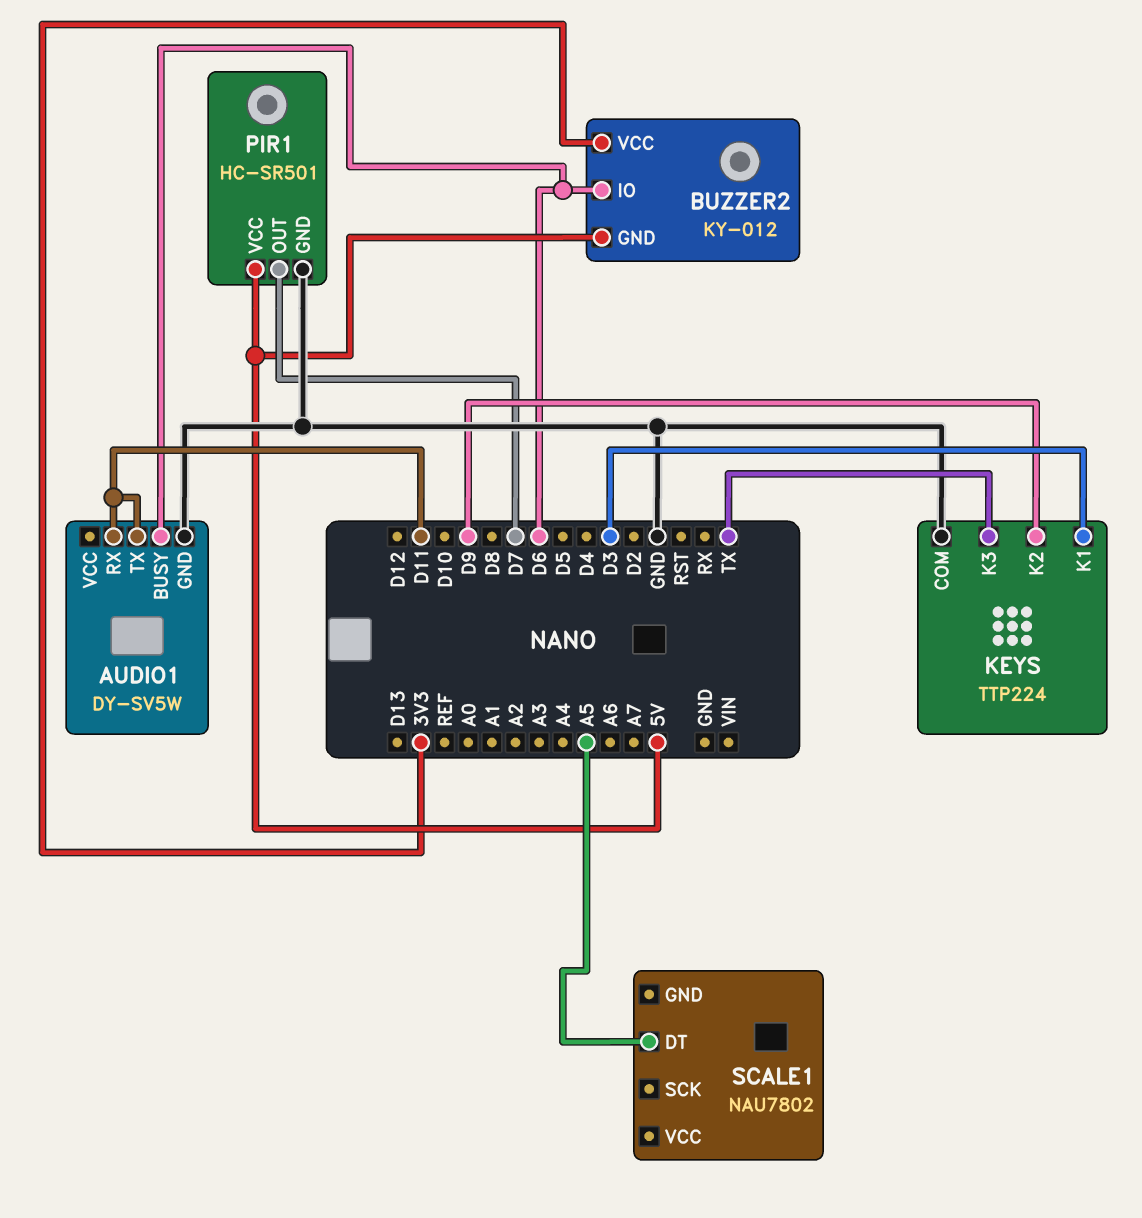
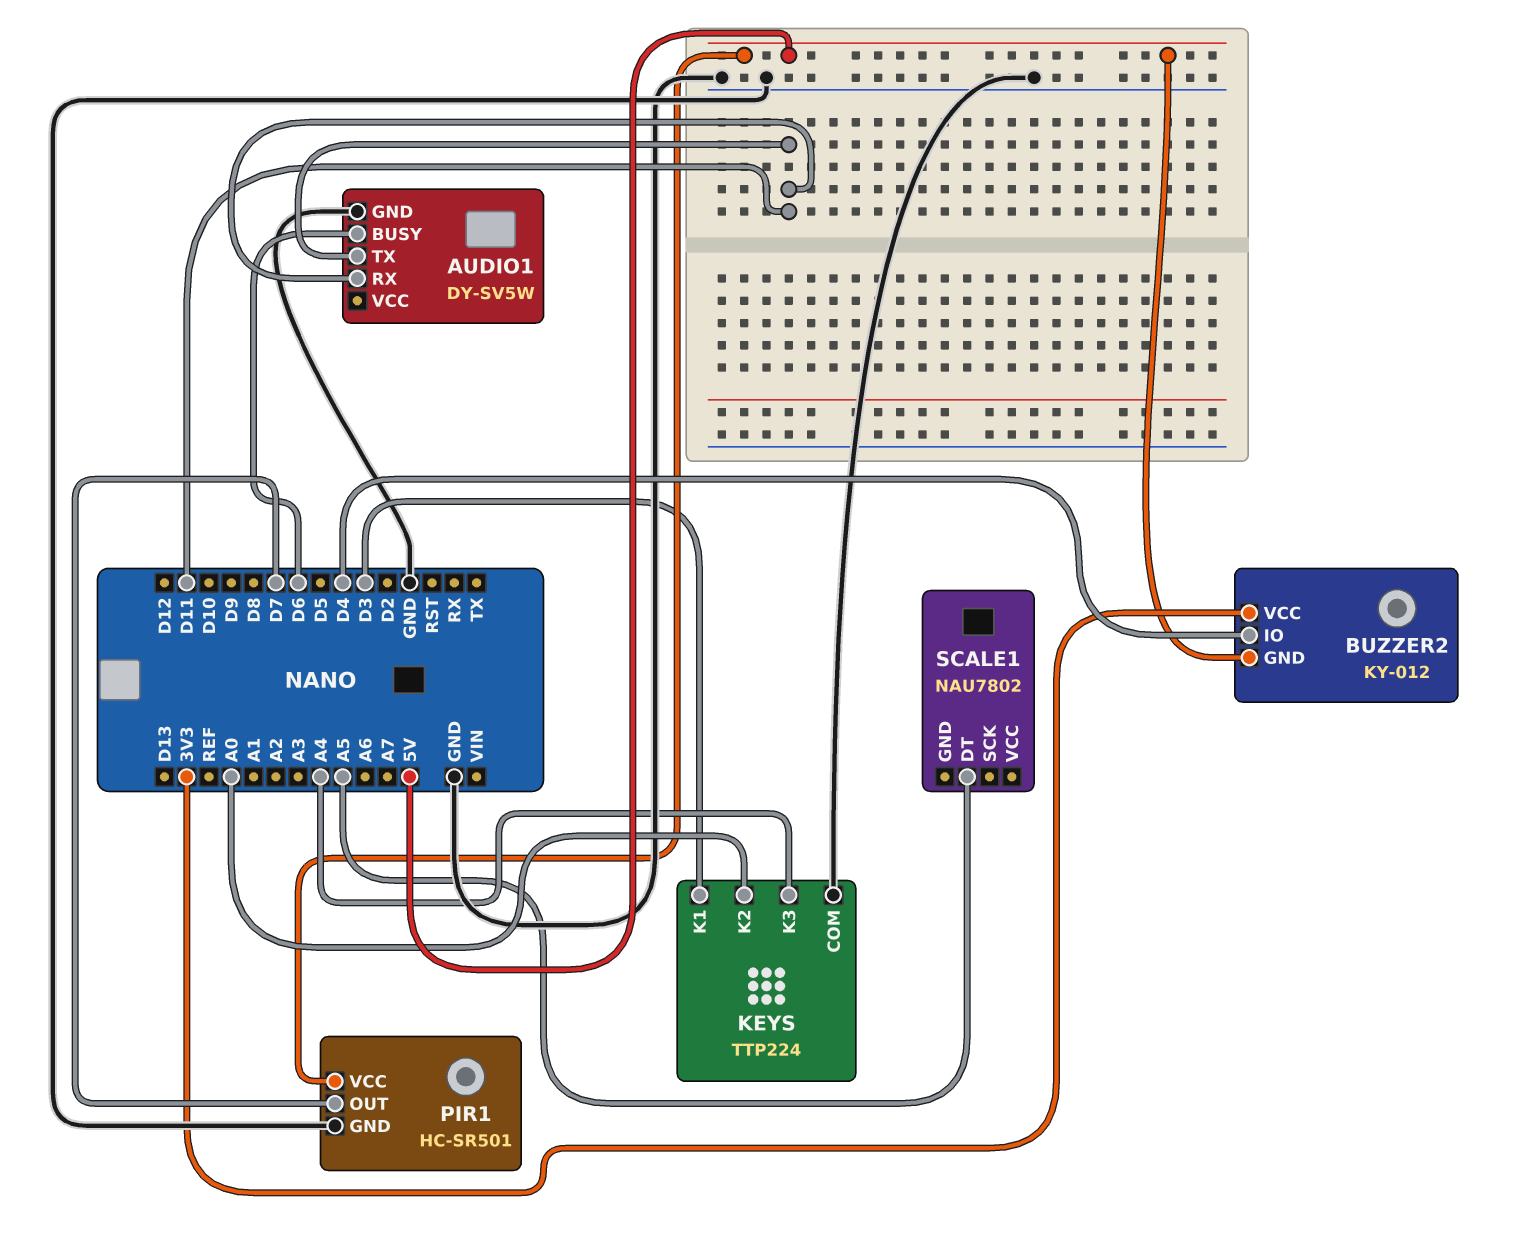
BUZZER2 pin IO: D6 -> D4
KEYS pin K2: D9 -> A0
KEYS pin K3: TX -> A4

